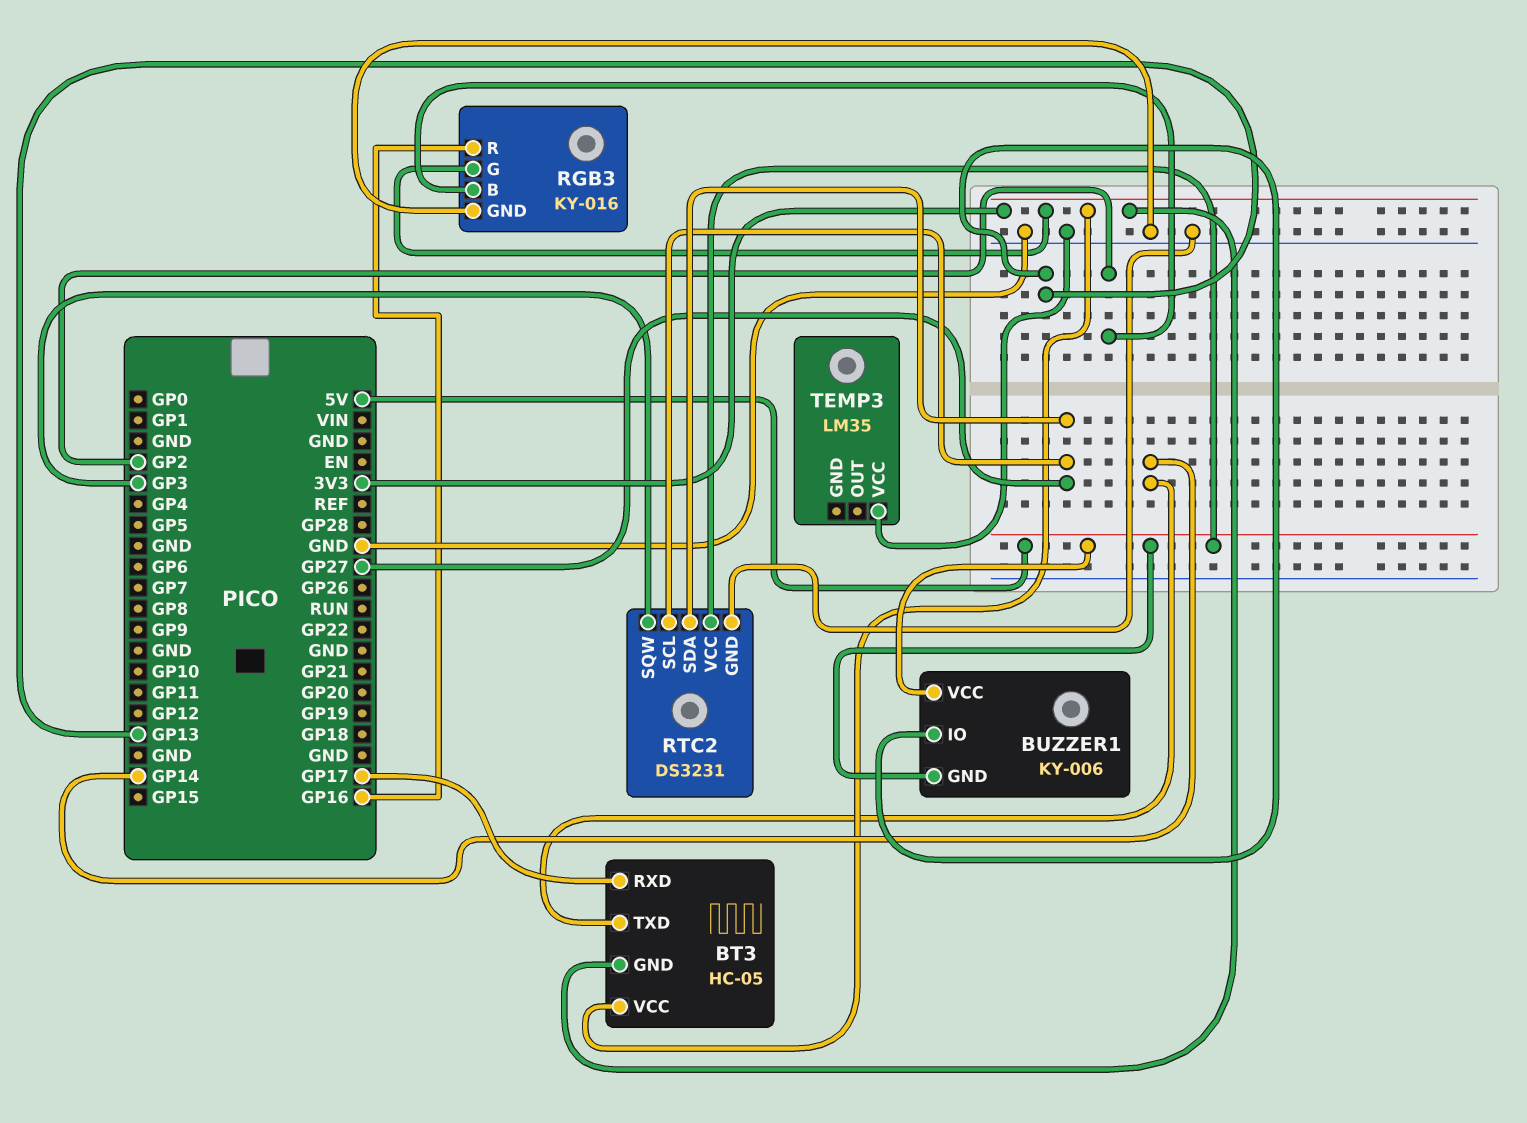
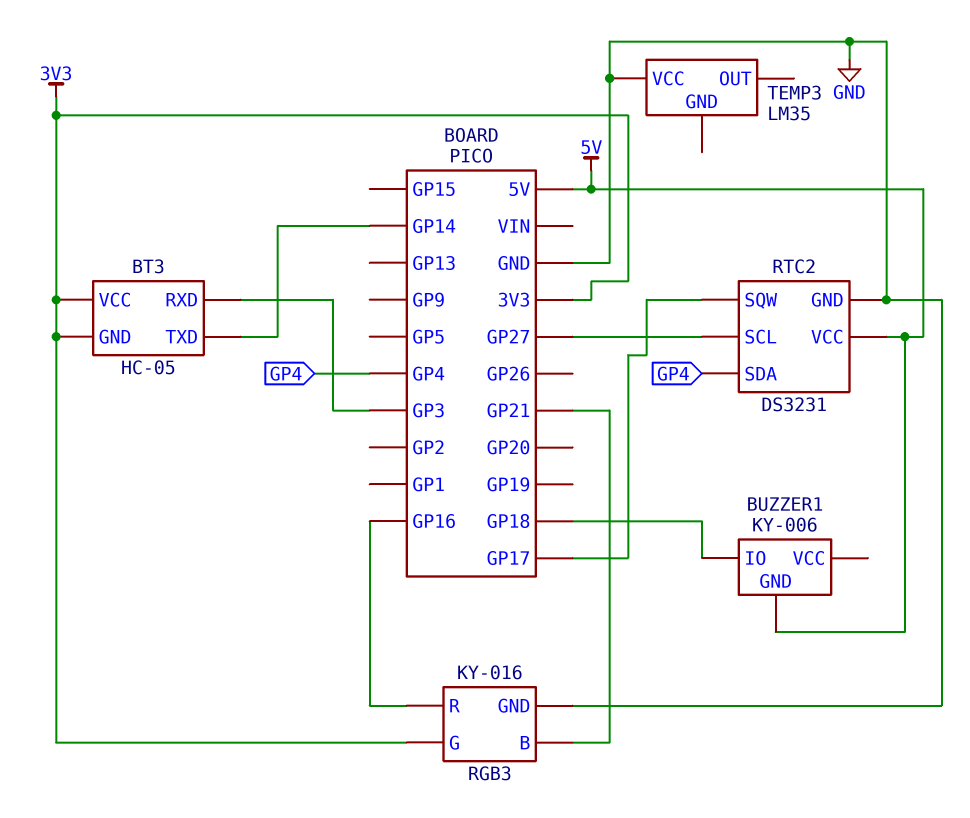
BT3 pin RXD: GP17 -> GP3
BUZZER1 pin IO: GP13 -> GP18
BUZZER1 pin VCC: 5V -> none
RGB3 pin B: GP2 -> GP21
RTC2 pin SDA: GP27 -> GP4
RTC2 pin SQW: GP3 -> GP17

